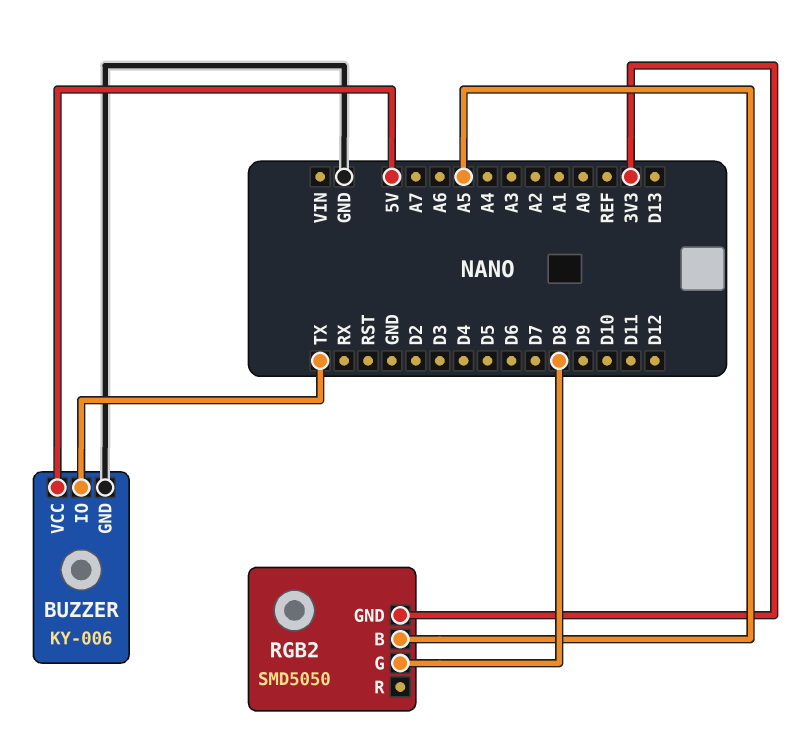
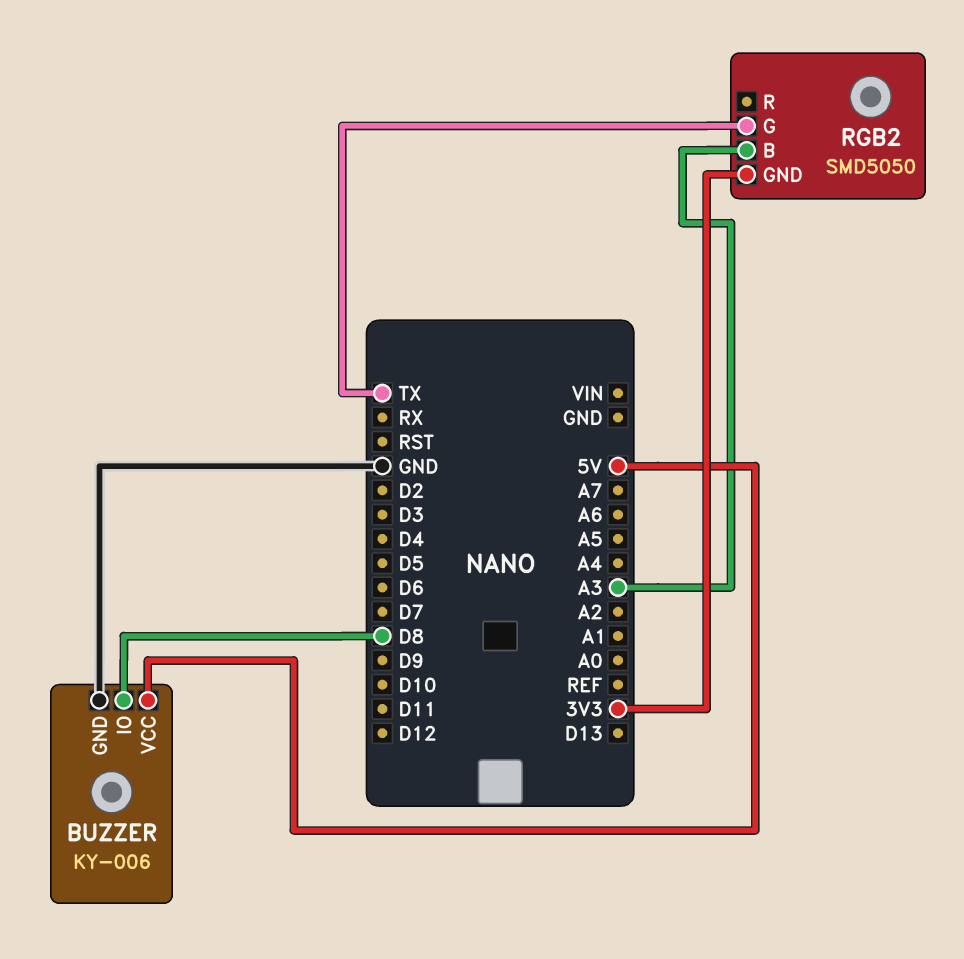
BUZZER pin IO: TX -> D8
RGB2 pin B: A5 -> A3
RGB2 pin G: D8 -> TX

